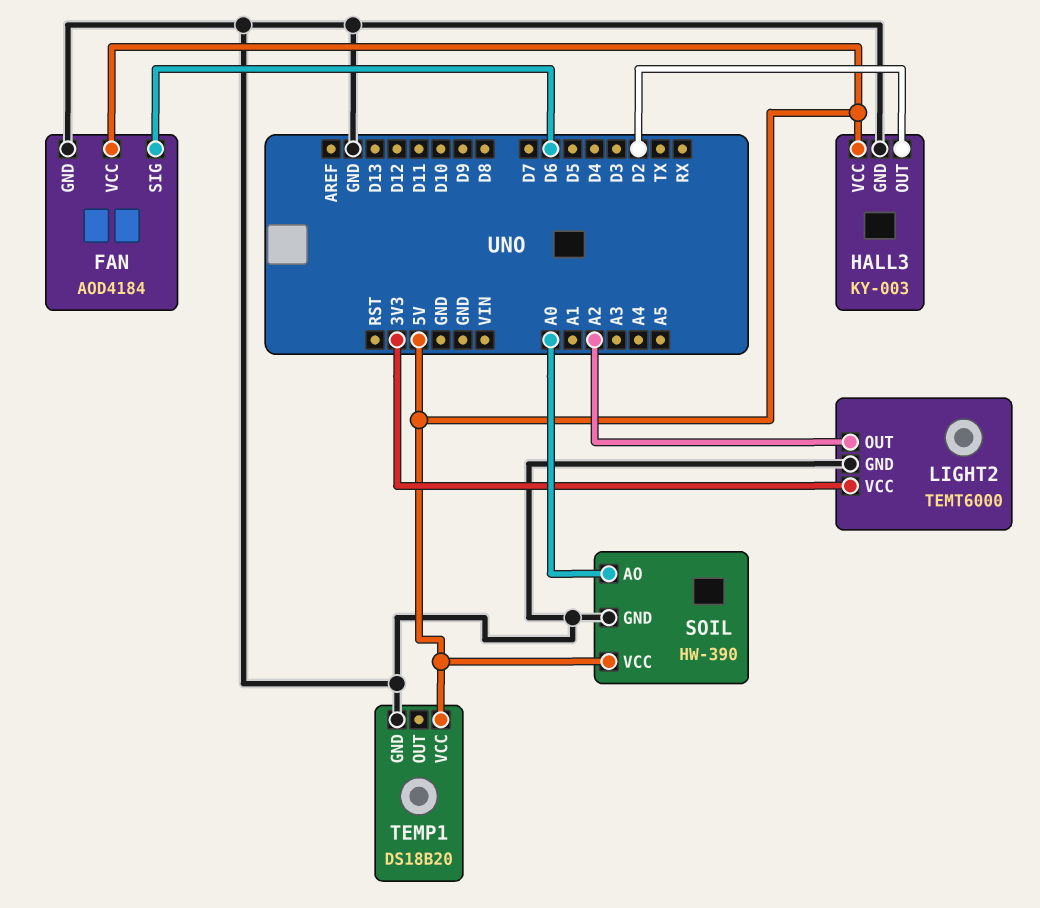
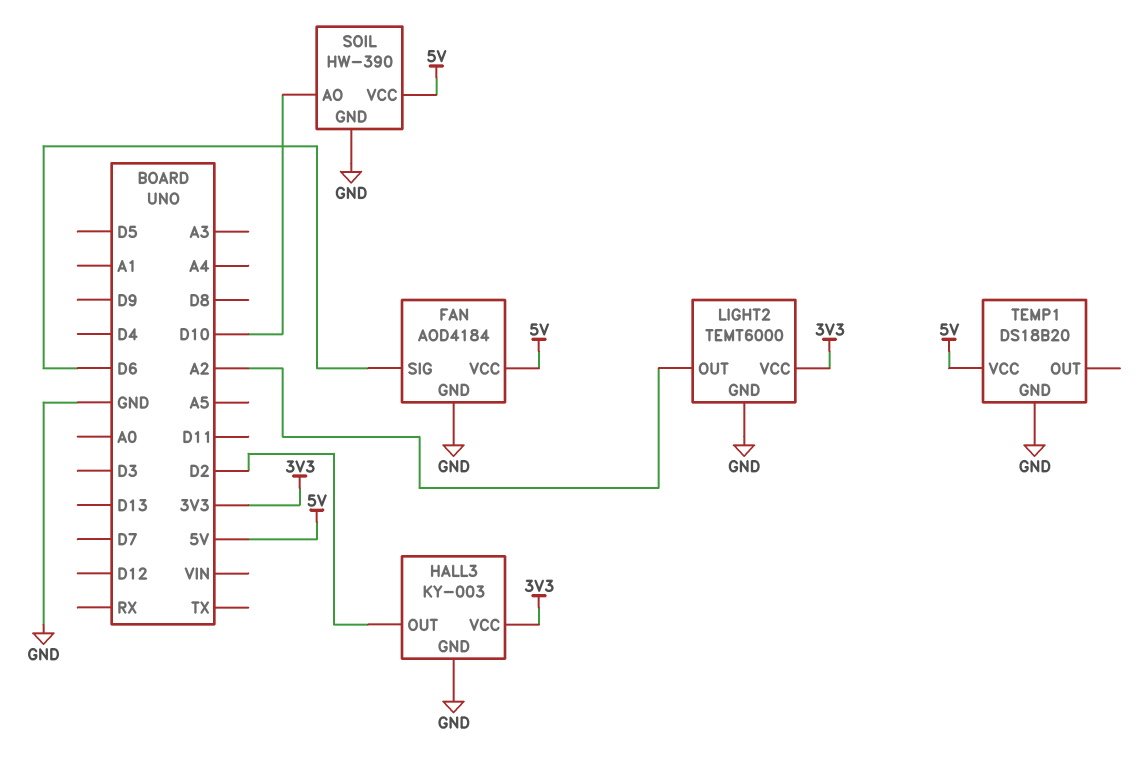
HALL3 pin VCC: 5V -> 3V3
SOIL pin AO: A0 -> D10

